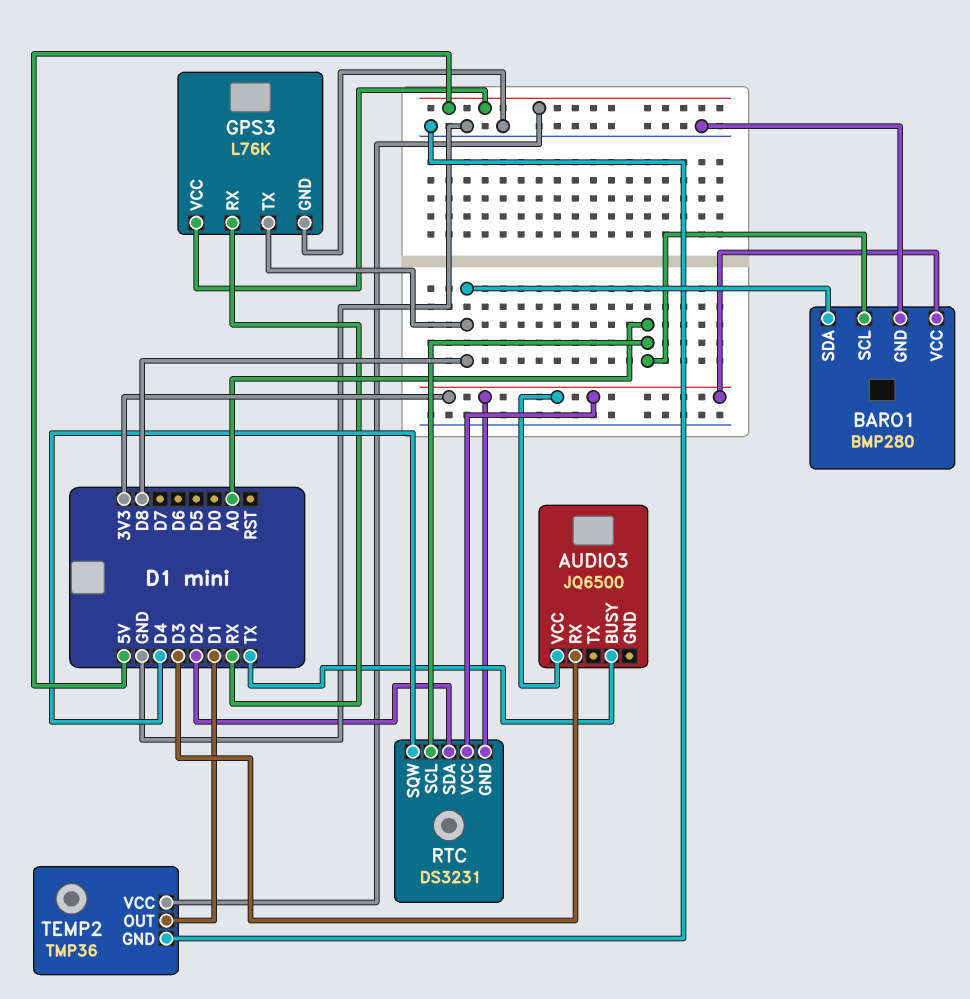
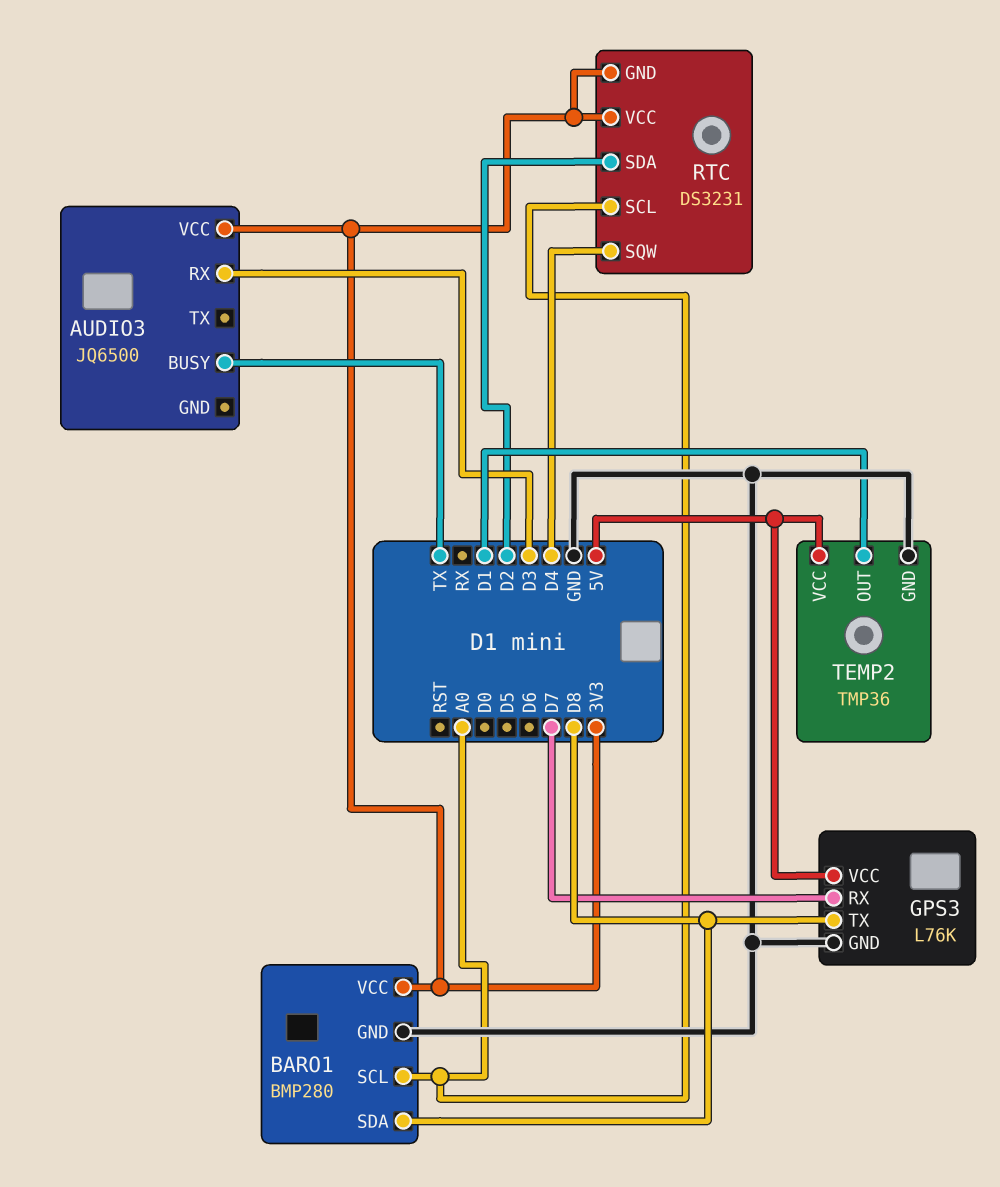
GPS3 pin RX: RX -> D7

